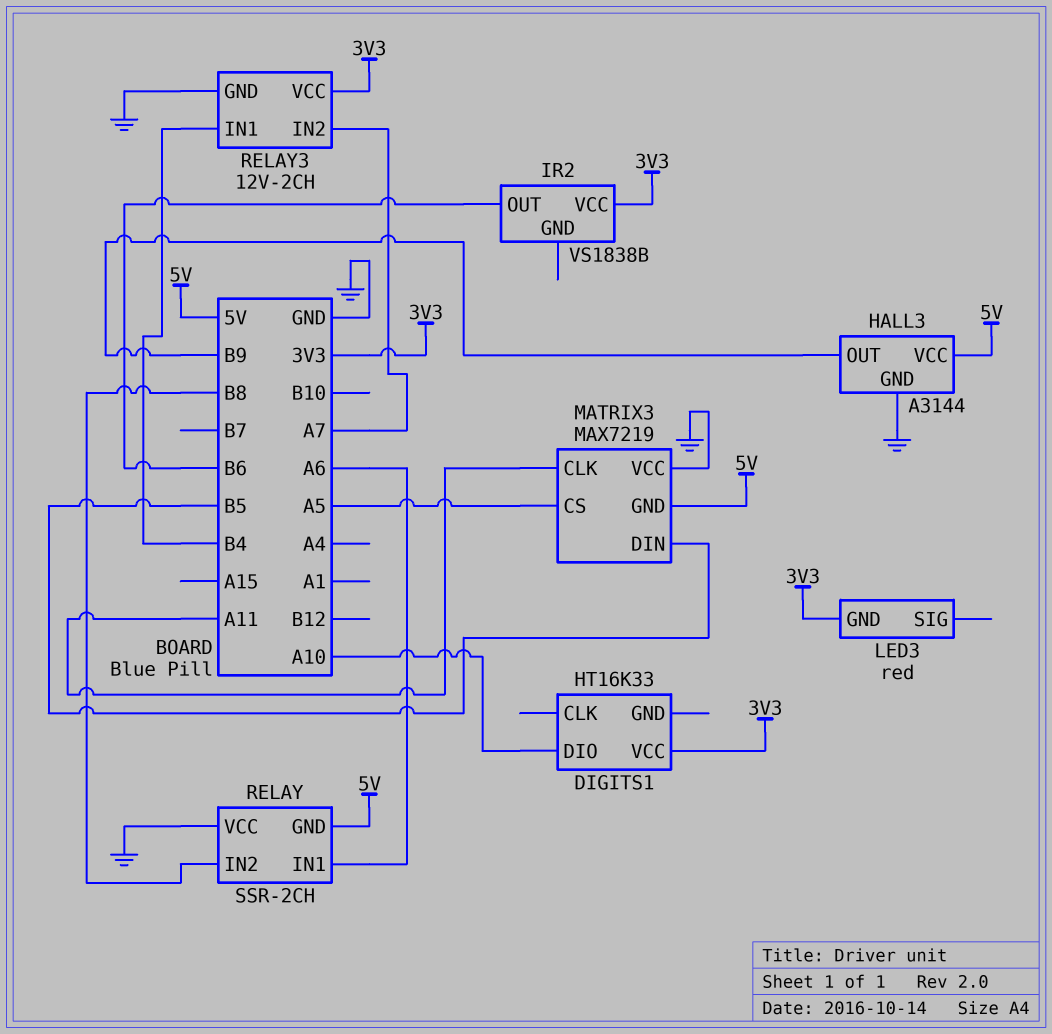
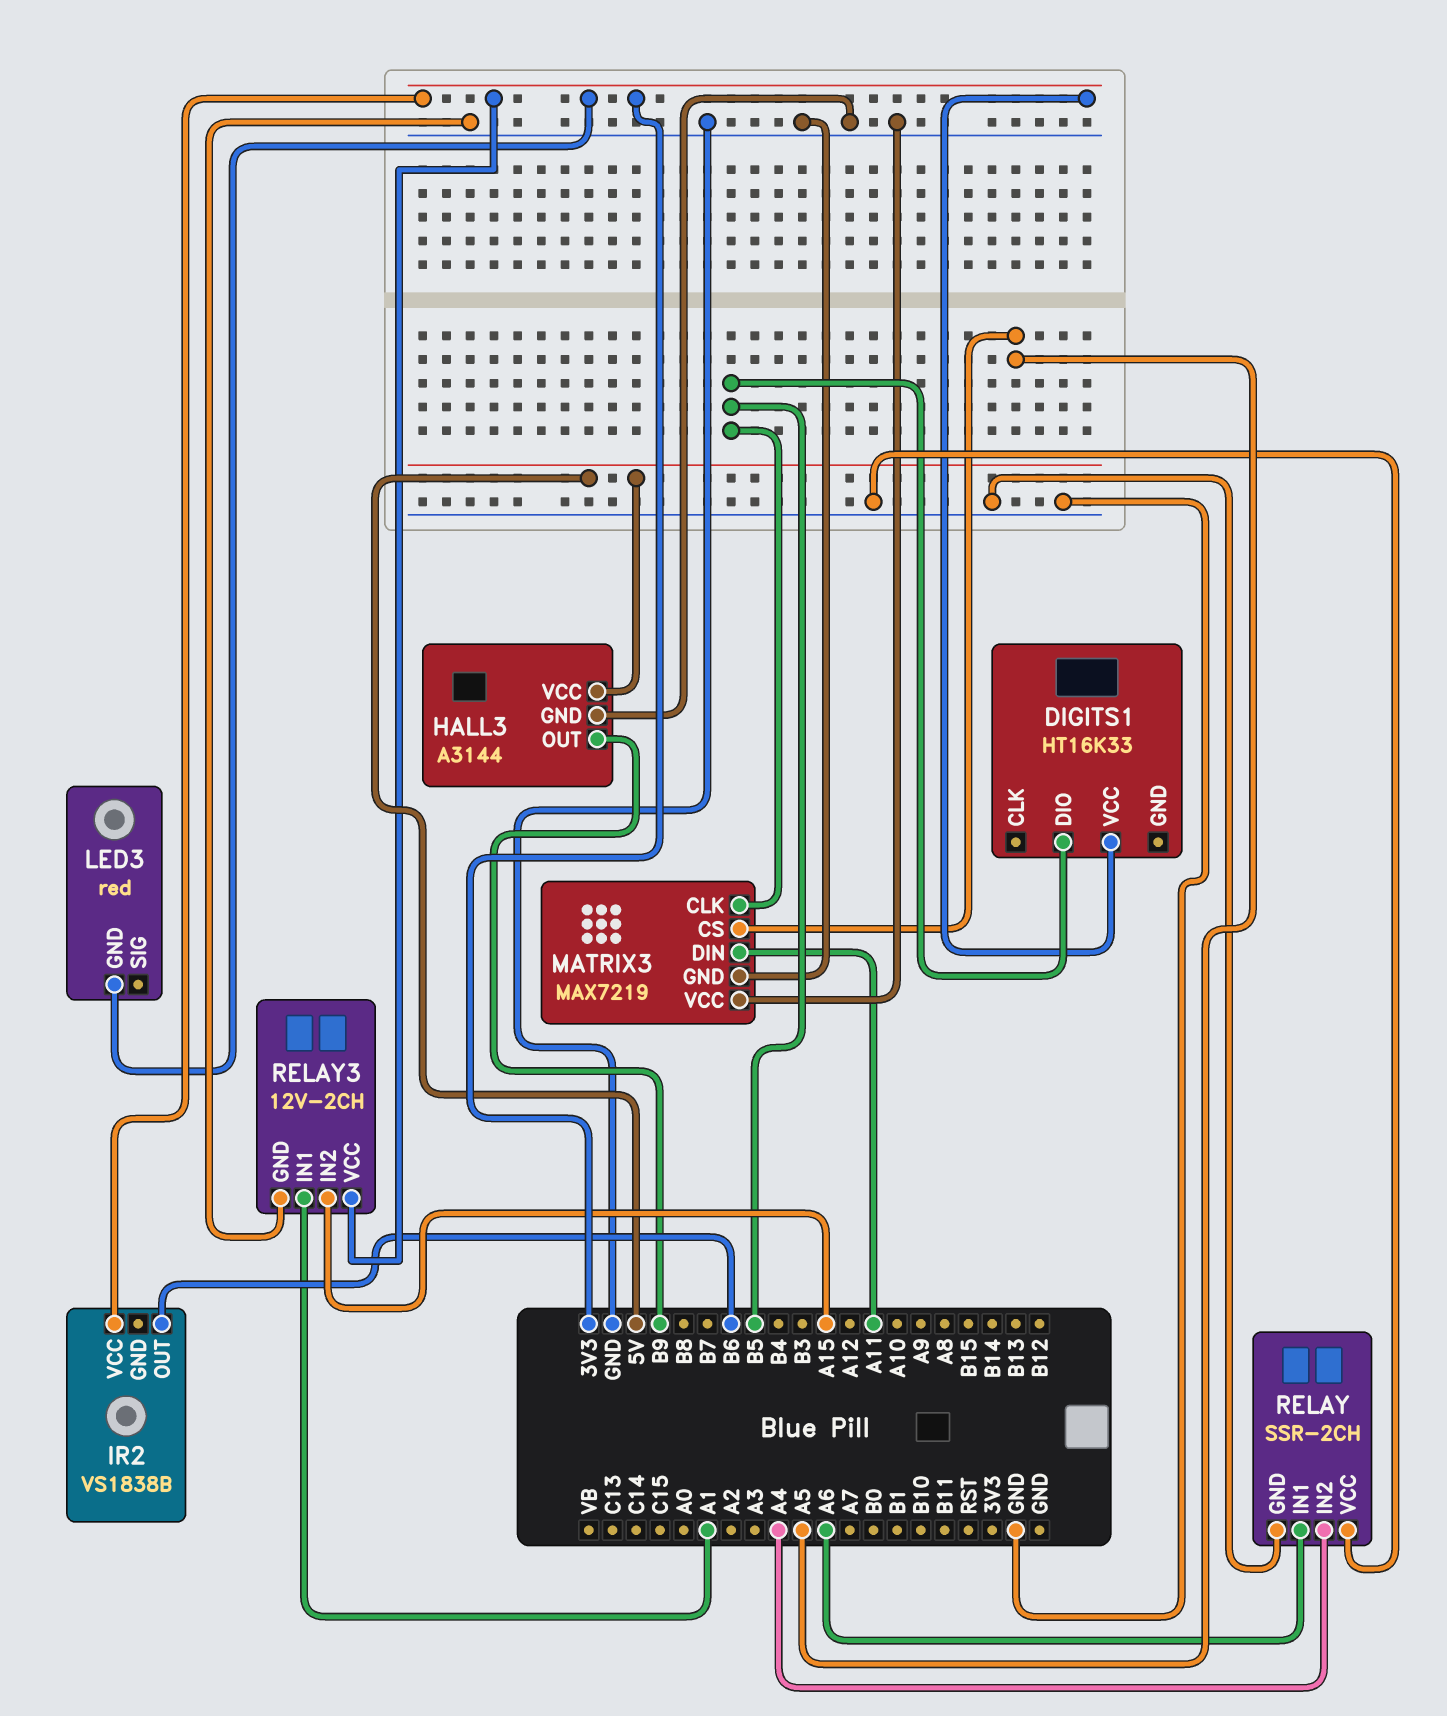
DIGITS1 pin DIO: A10 -> B5
MATRIX3 pin CLK: A11 -> B5
MATRIX3 pin DIN: B5 -> A11
MATRIX3 pin GND: 5V -> GND
RELAY pin GND: 5V -> GND
RELAY pin IN2: B8 -> A4
RELAY3 pin IN1: B4 -> A1
RELAY3 pin IN2: A7 -> A15

